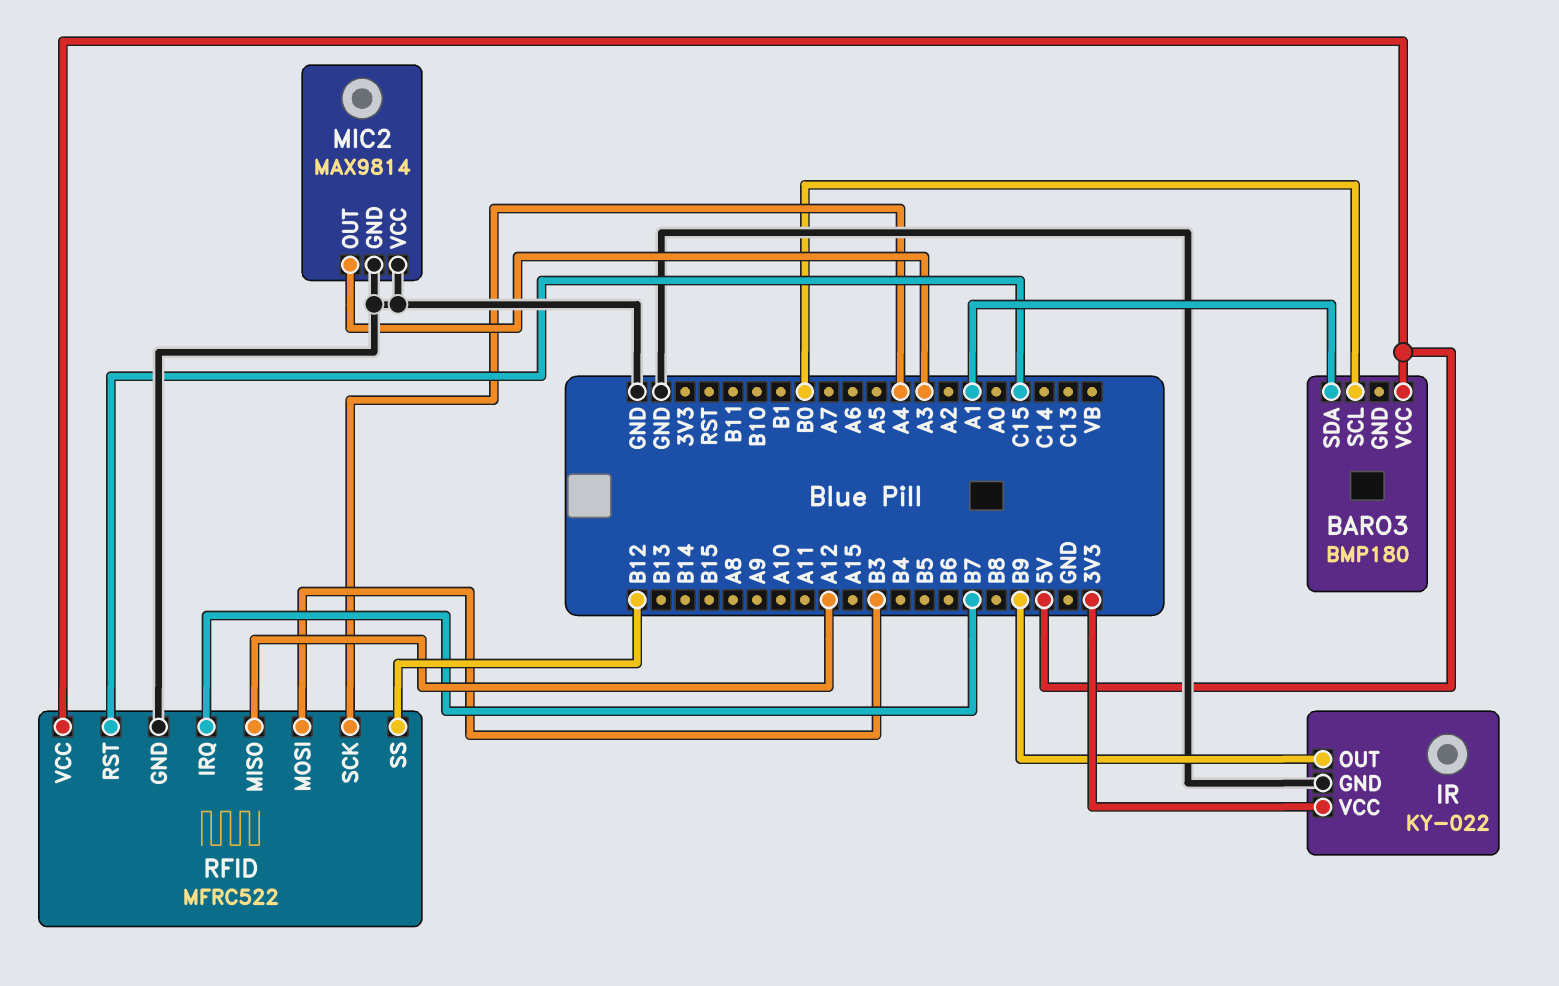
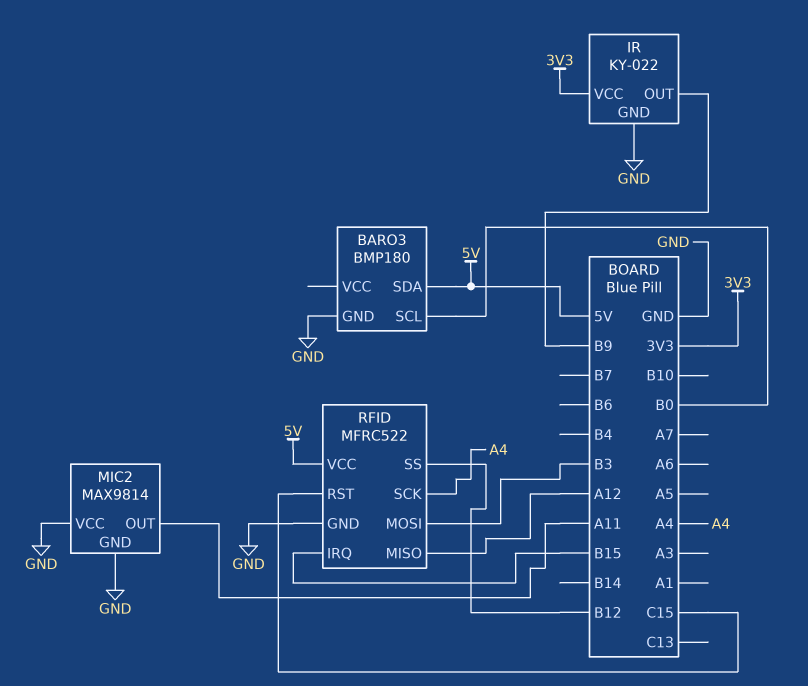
BARO3 pin GND: none -> GND
BARO3 pin SDA: A1 -> 5V
BARO3 pin VCC: 5V -> none
MIC2 pin OUT: A3 -> A11
RFID pin IRQ: B7 -> B15

